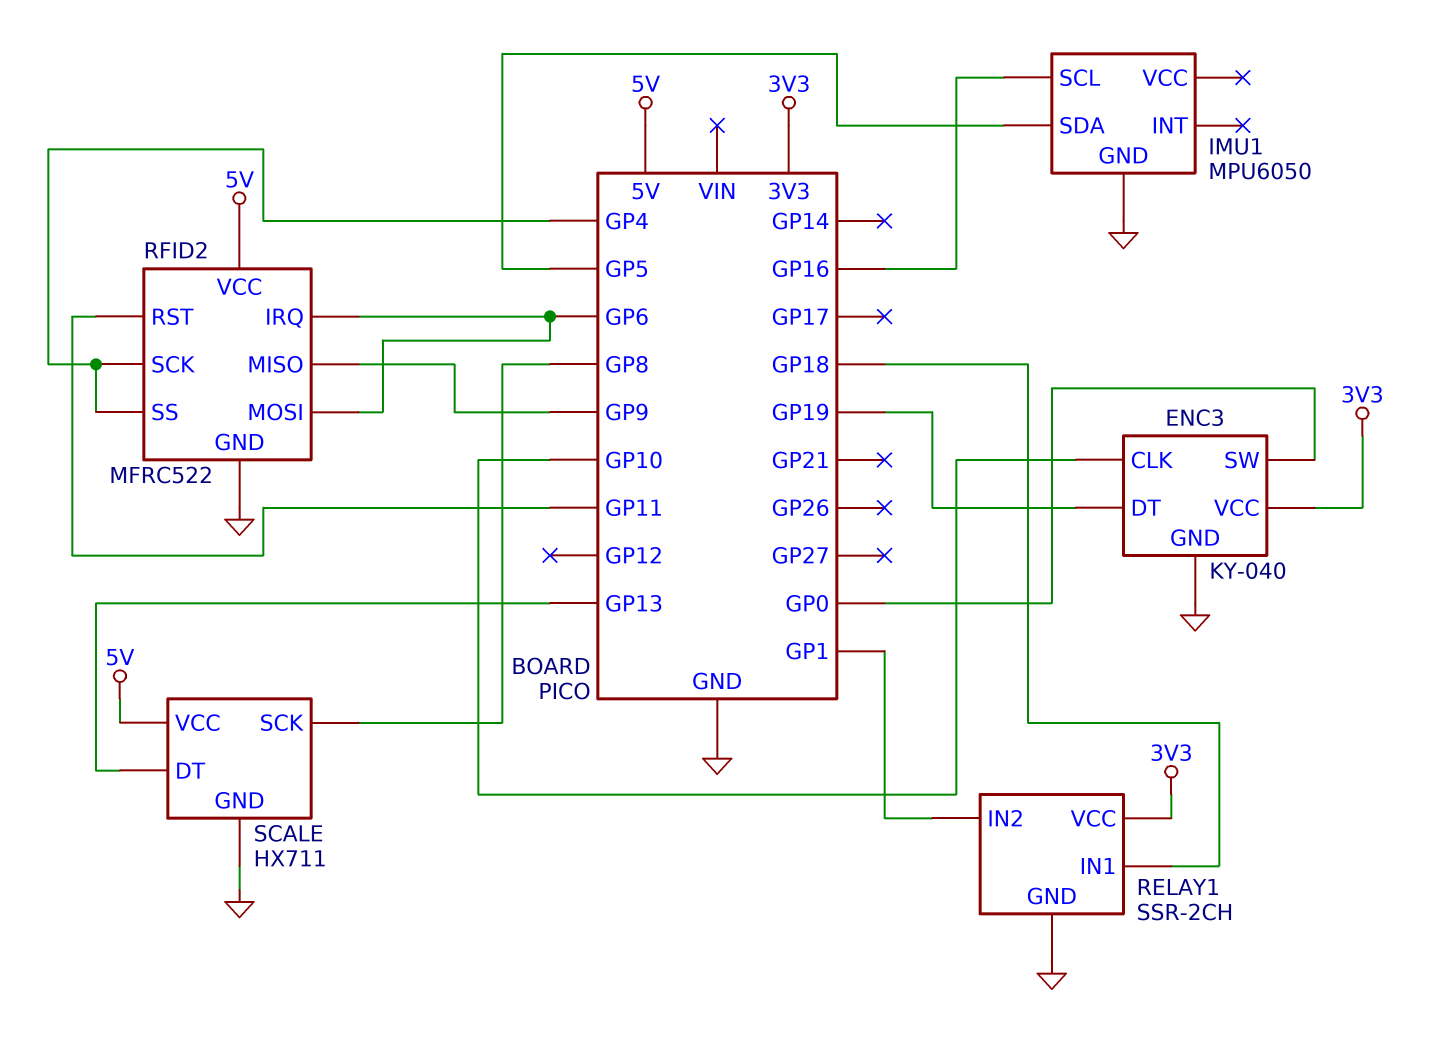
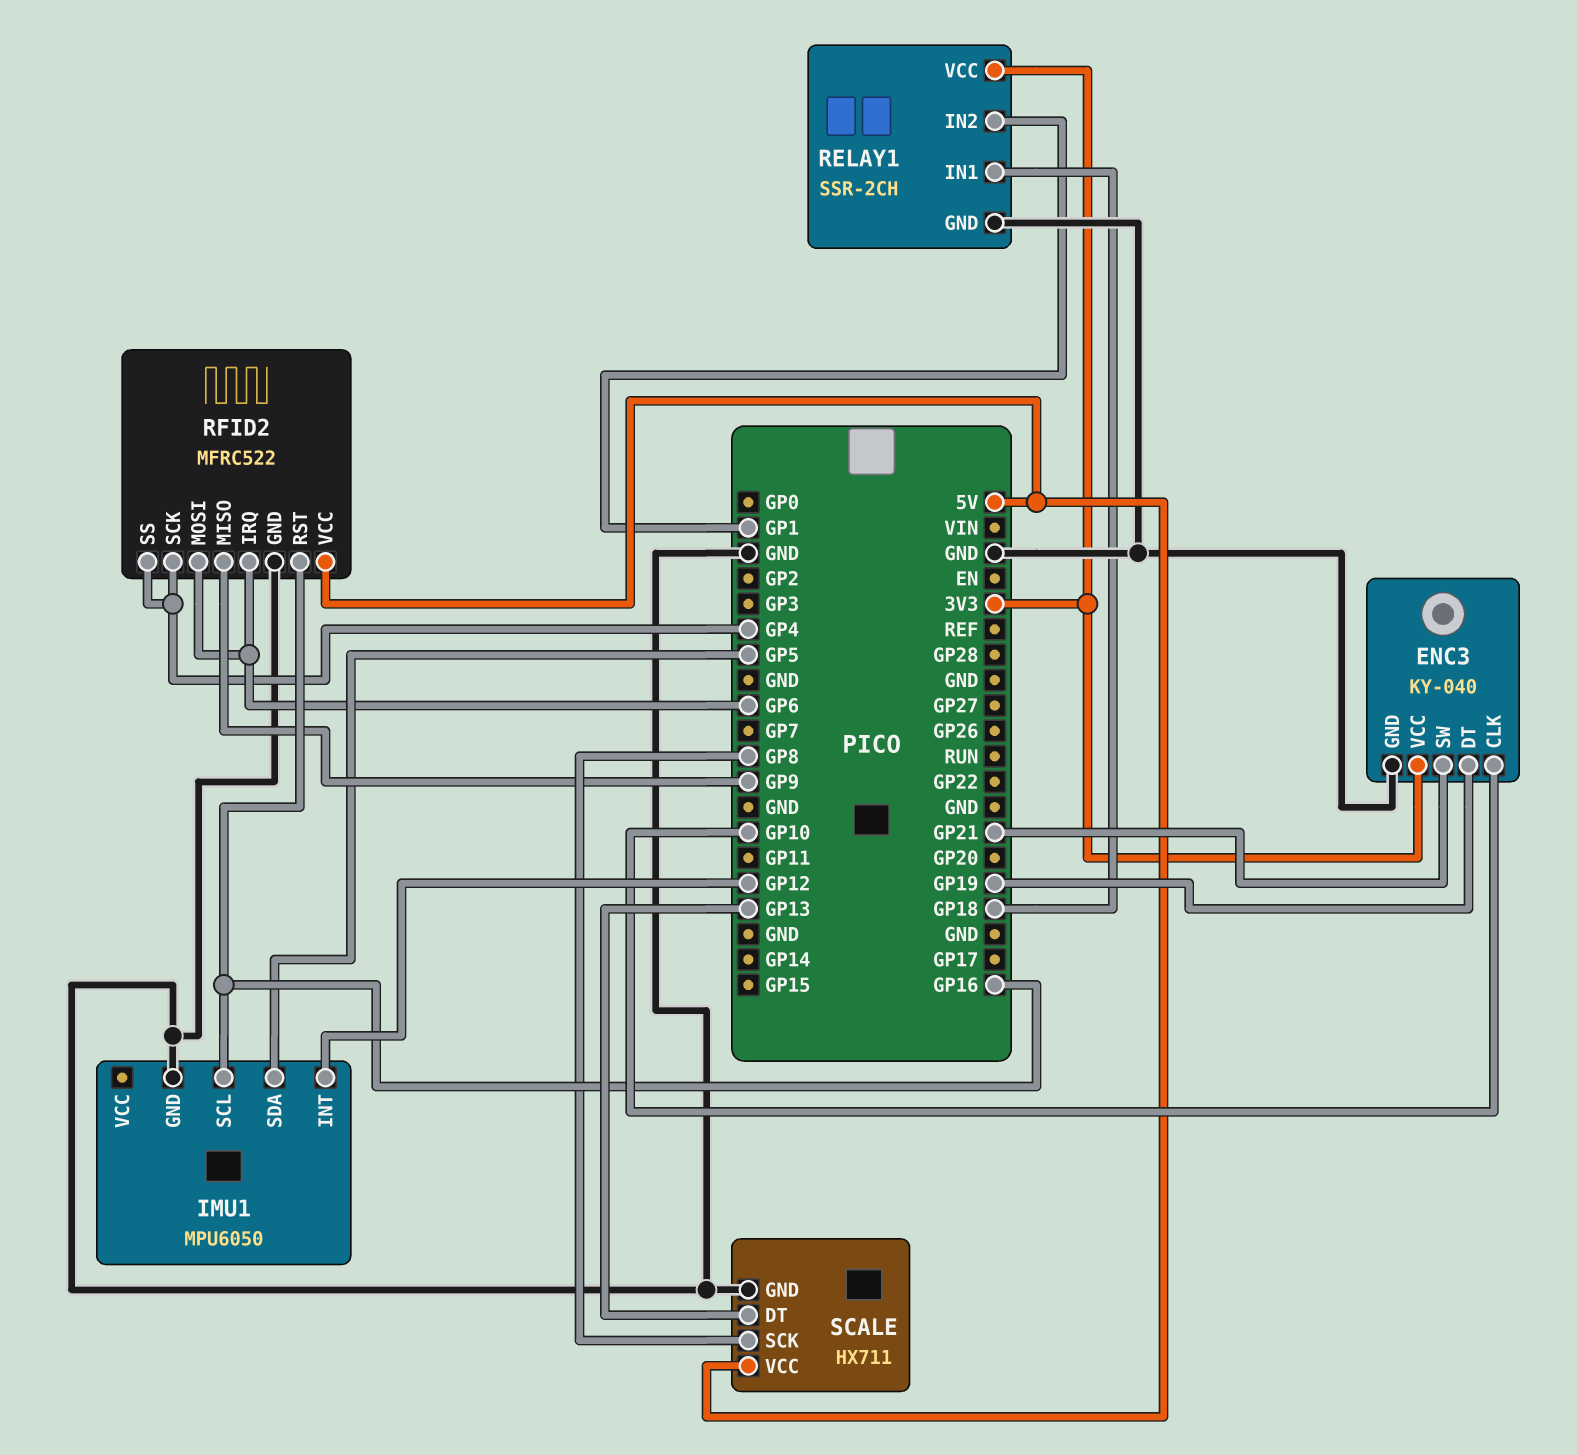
ENC3 pin SW: GP0 -> GP21
IMU1 pin INT: none -> GP12
RFID2 pin RST: GP11 -> GP16

